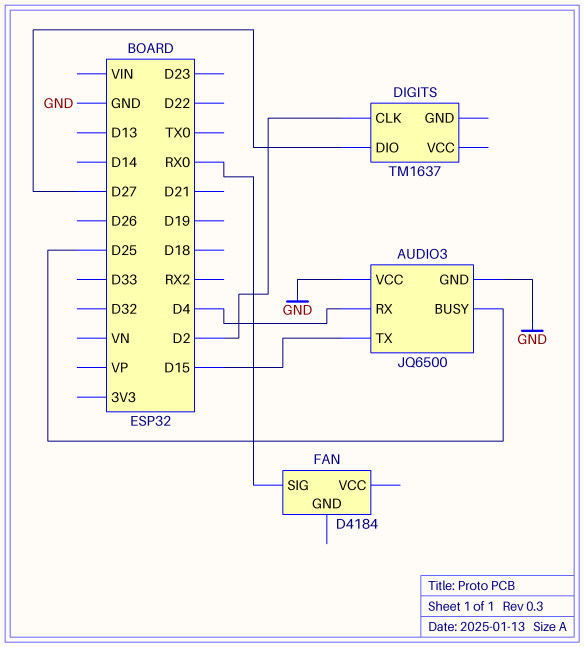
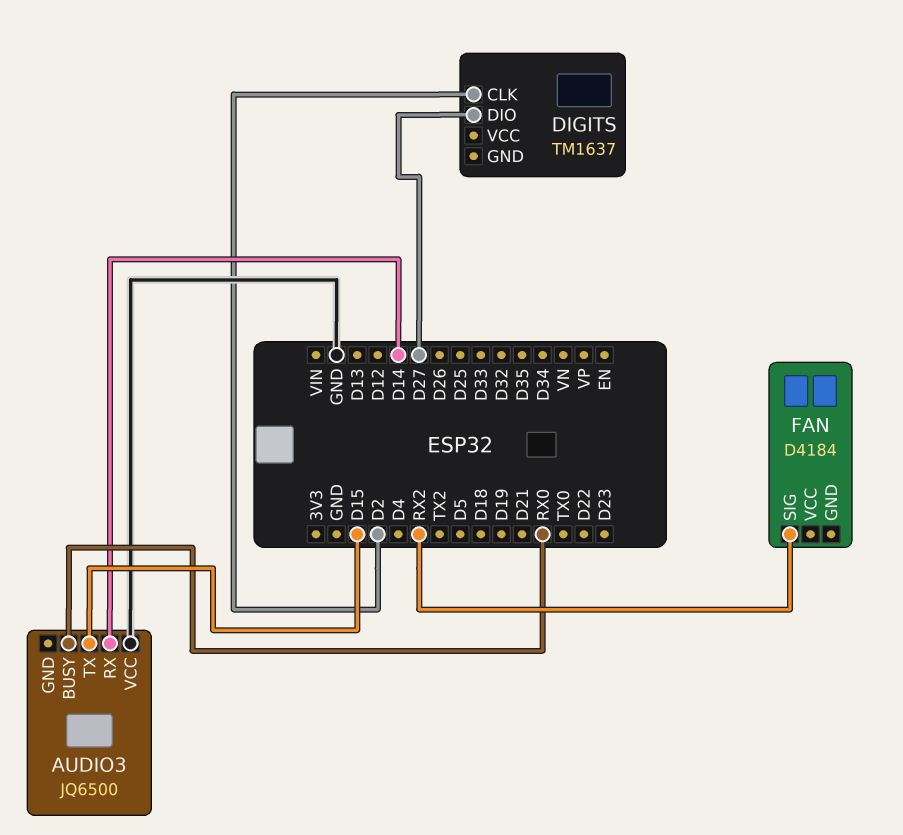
AUDIO3 pin BUSY: D25 -> RX0
AUDIO3 pin GND: GND -> none
AUDIO3 pin RX: D4 -> D14
FAN pin SIG: RX0 -> RX2

